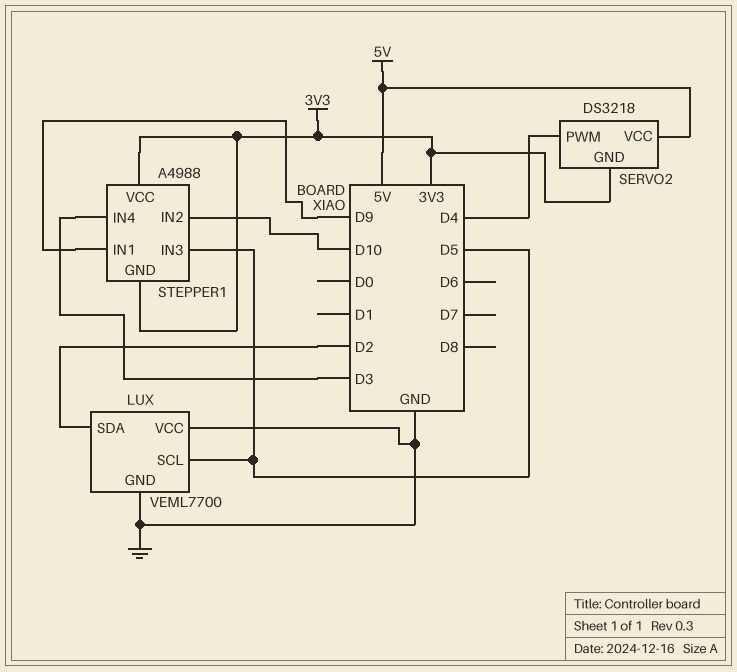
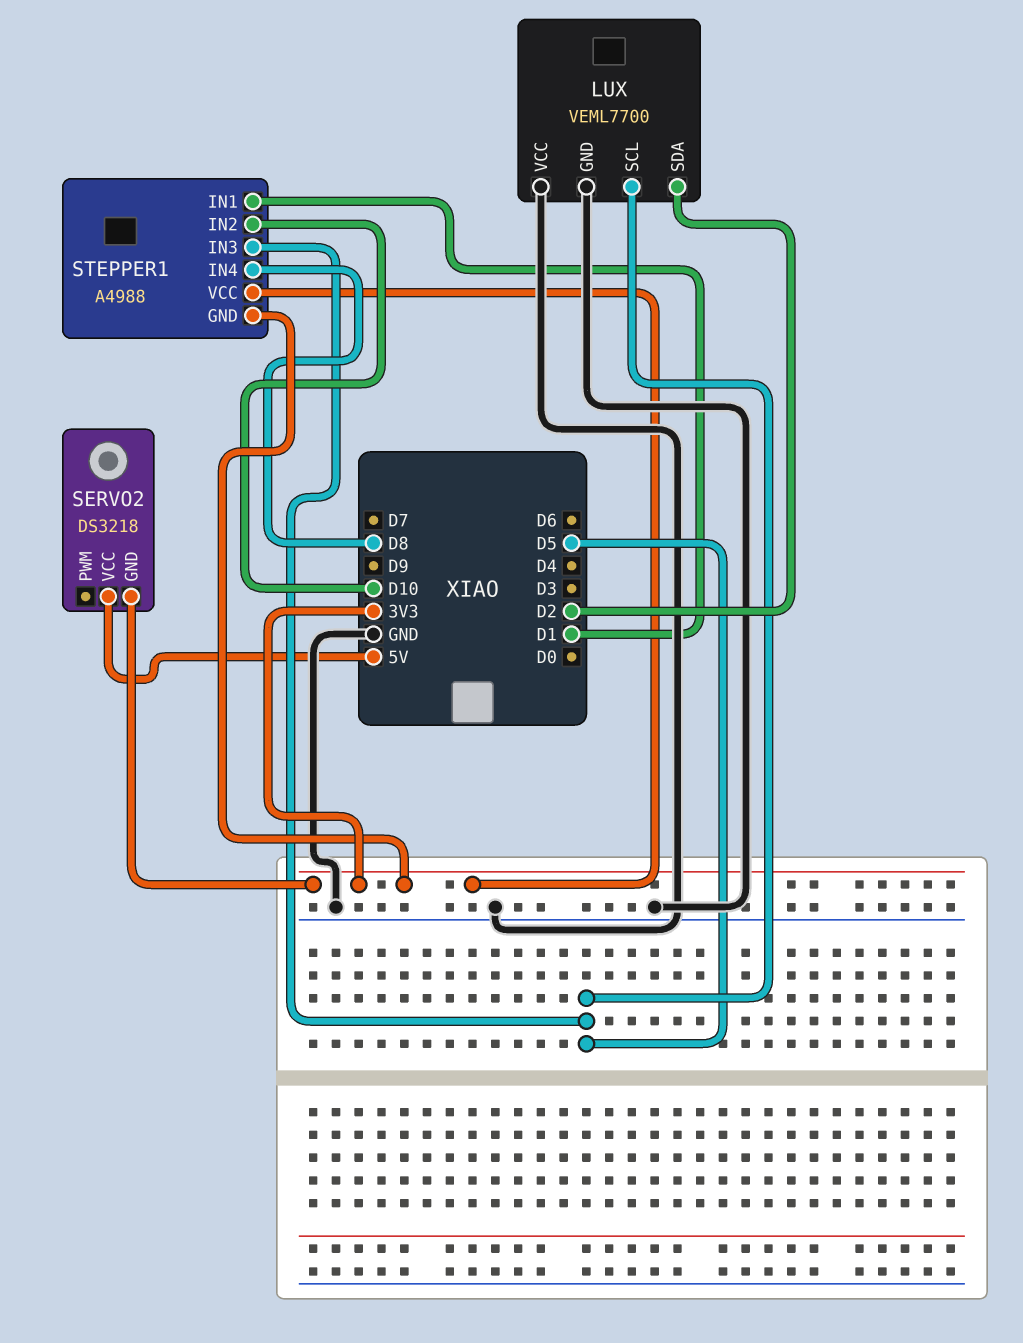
SERVO2 pin PWM: D4 -> none
STEPPER1 pin IN1: D9 -> D1
STEPPER1 pin IN4: D3 -> D8

